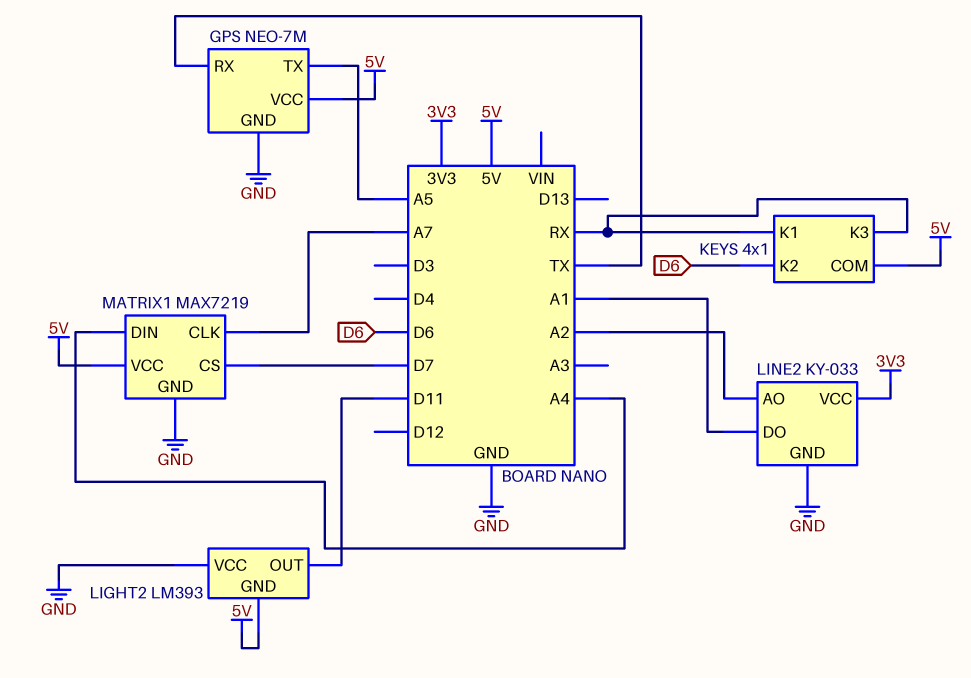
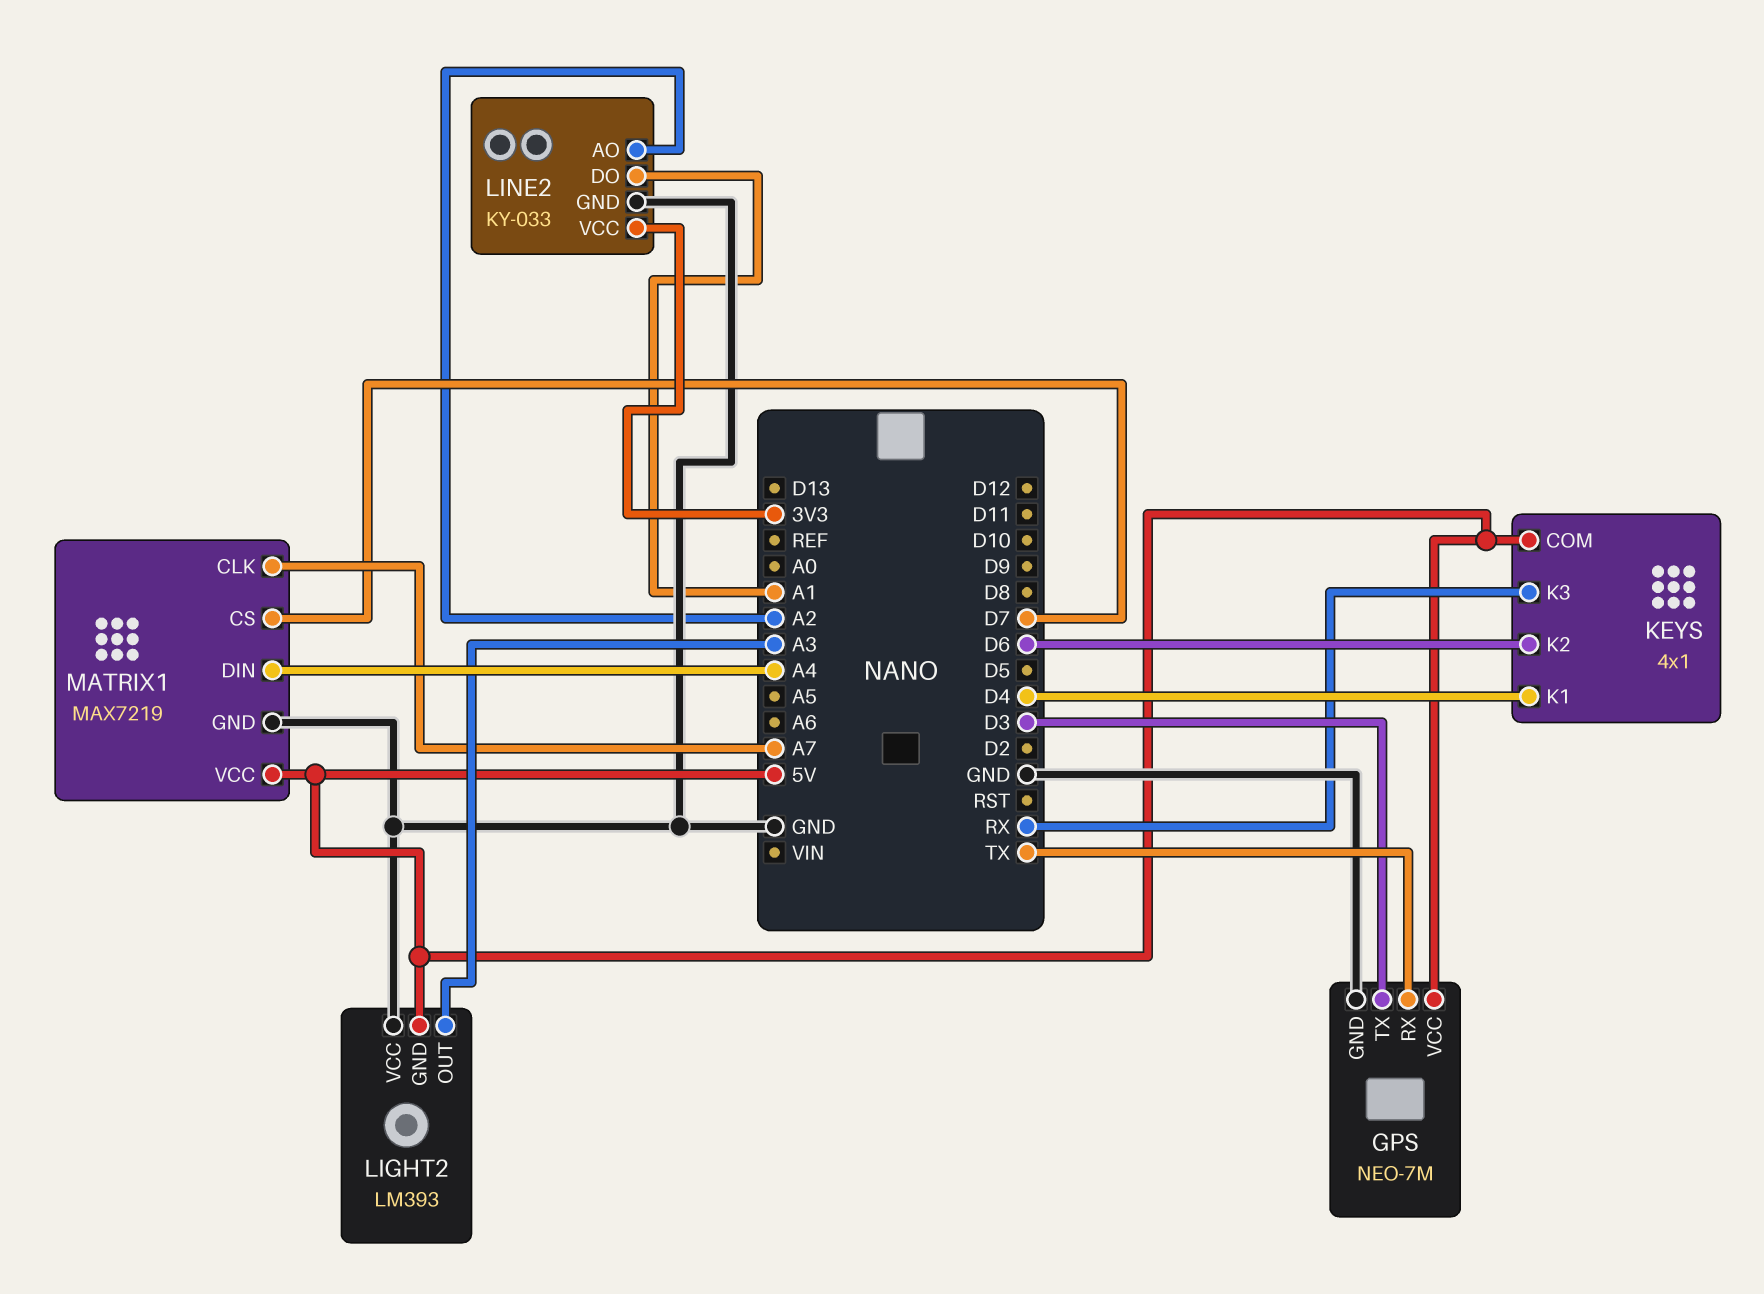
GPS pin TX: A5 -> D3
KEYS pin K1: RX -> D4
LIGHT2 pin OUT: D11 -> A3

